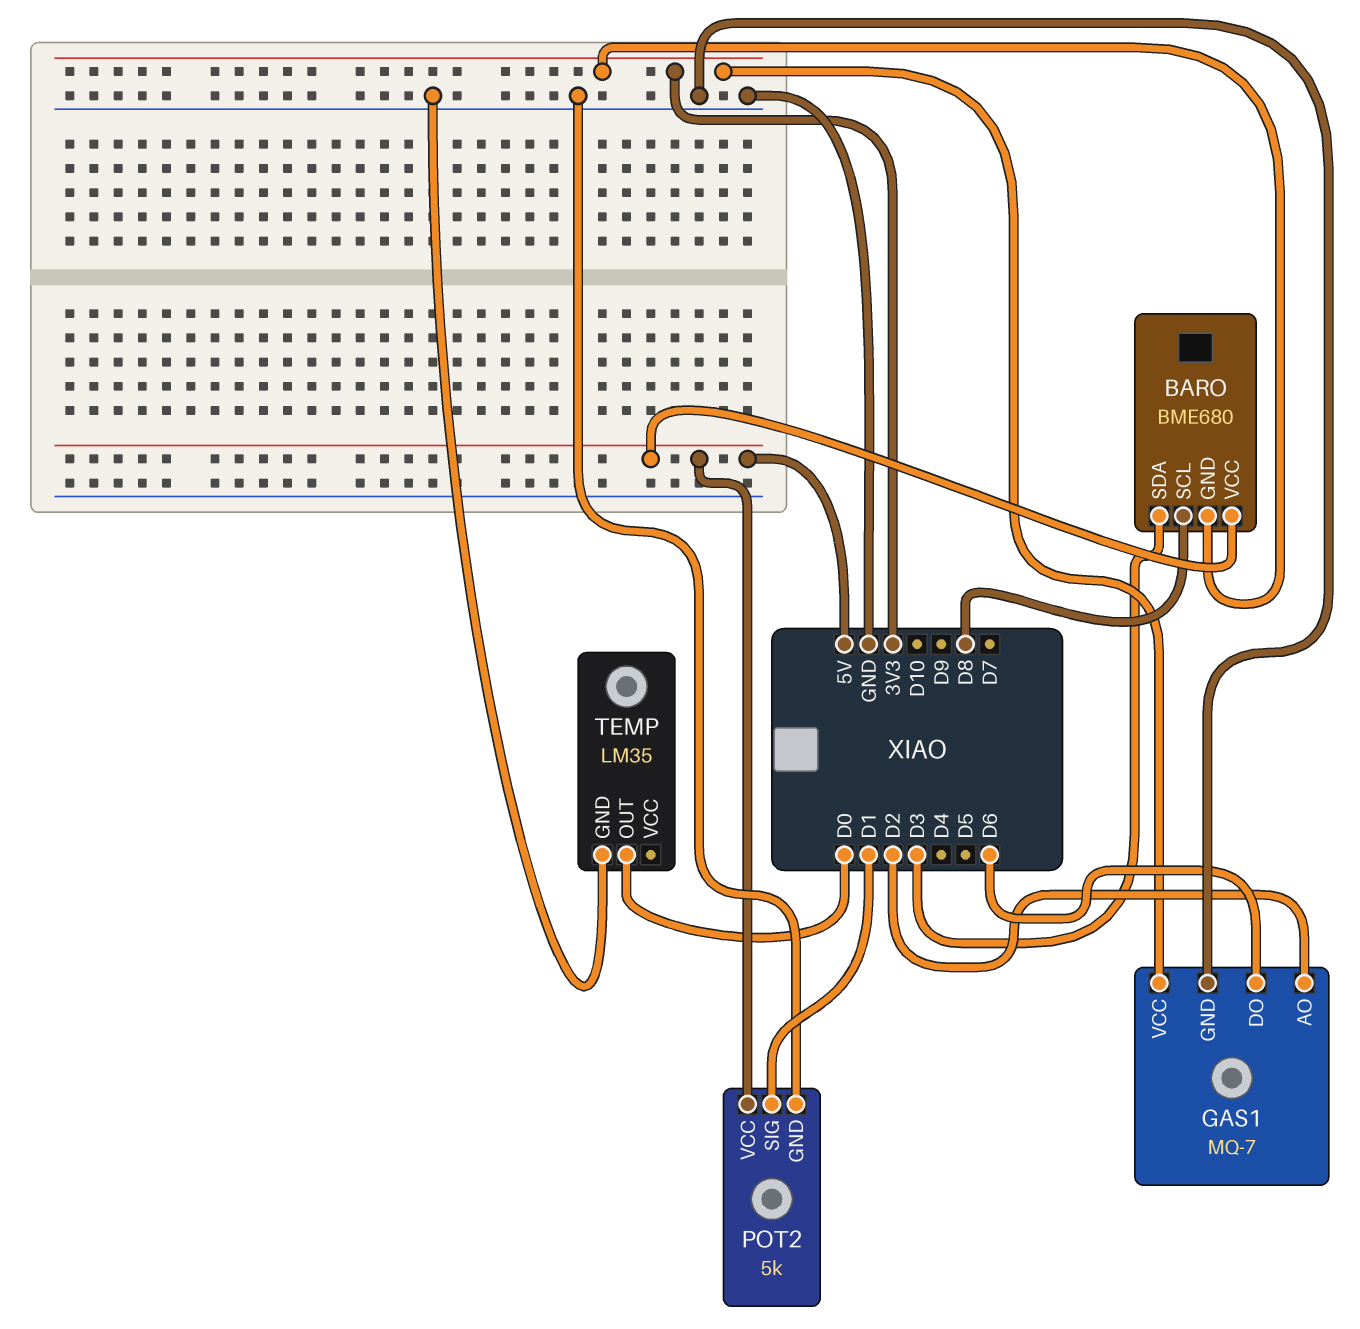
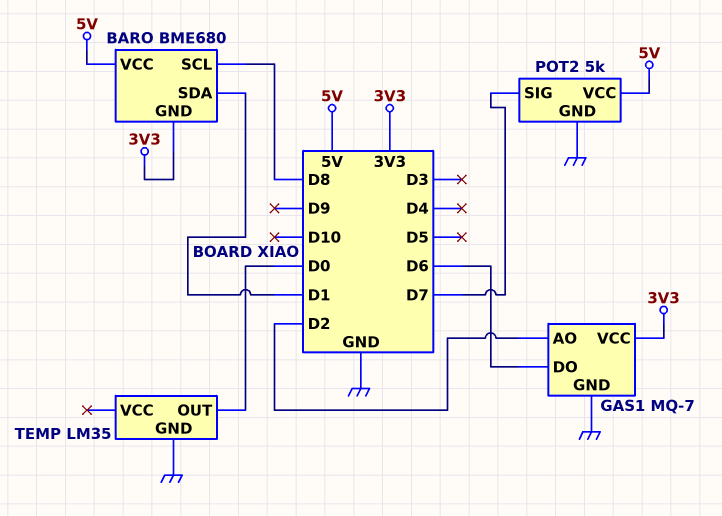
BARO pin SDA: D3 -> D1
POT2 pin SIG: D1 -> D7

